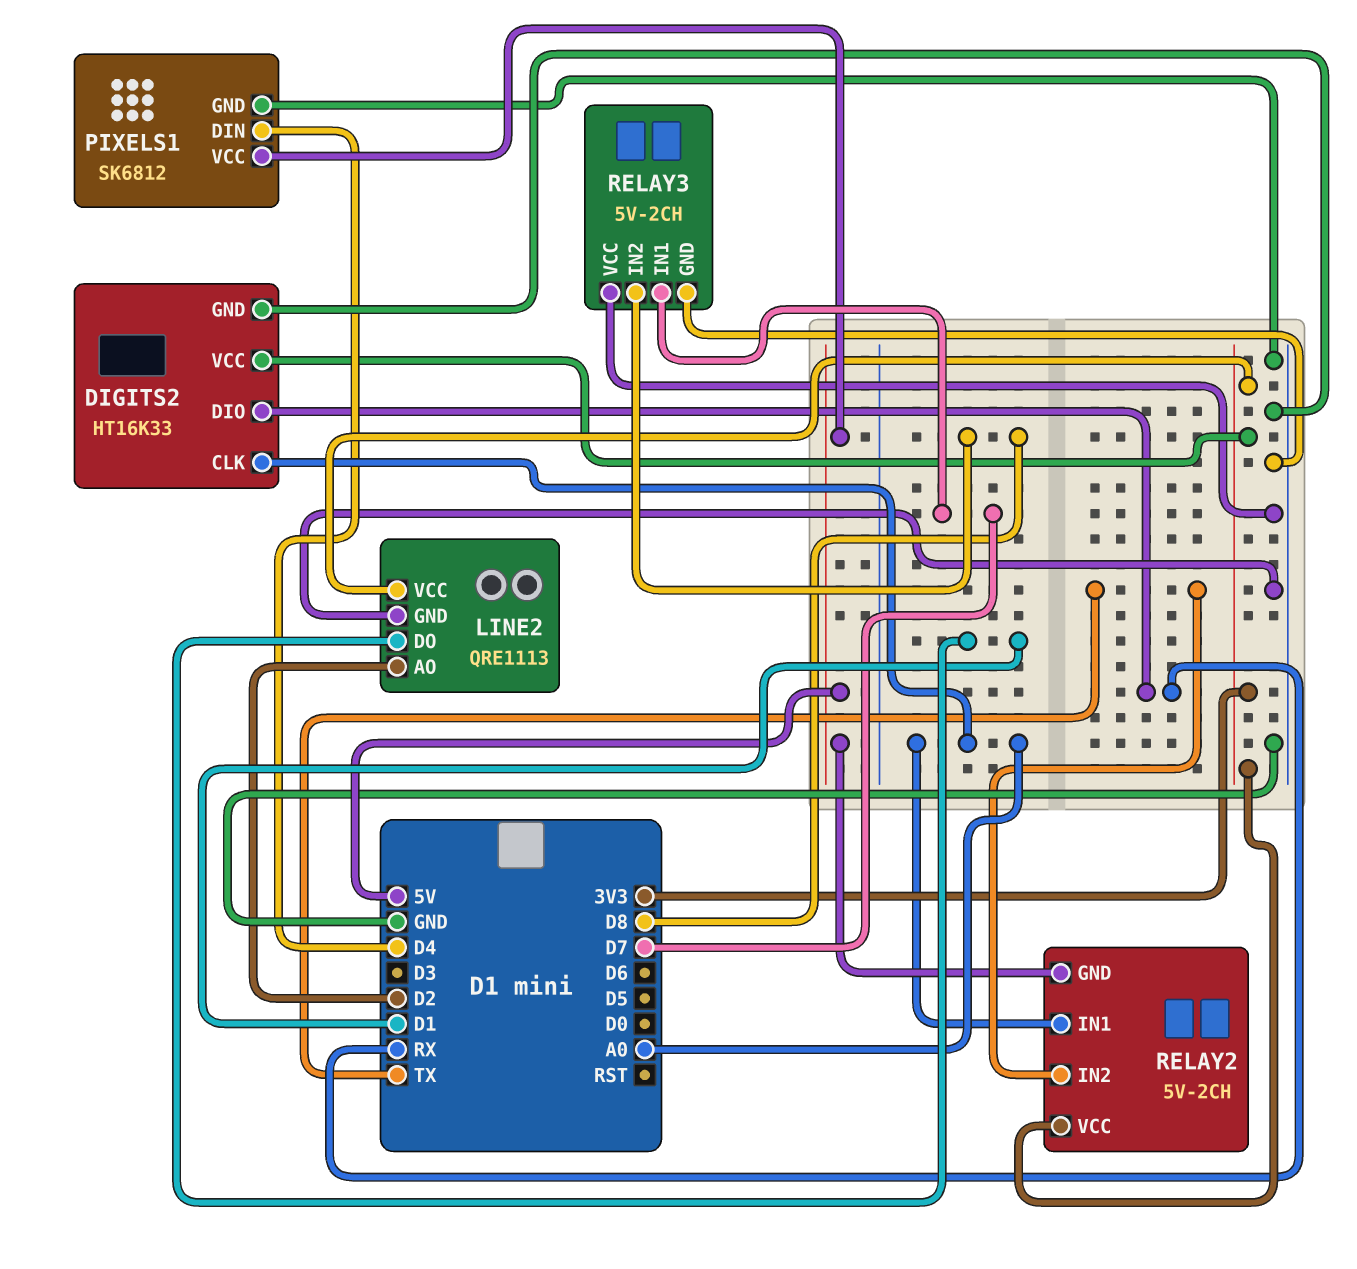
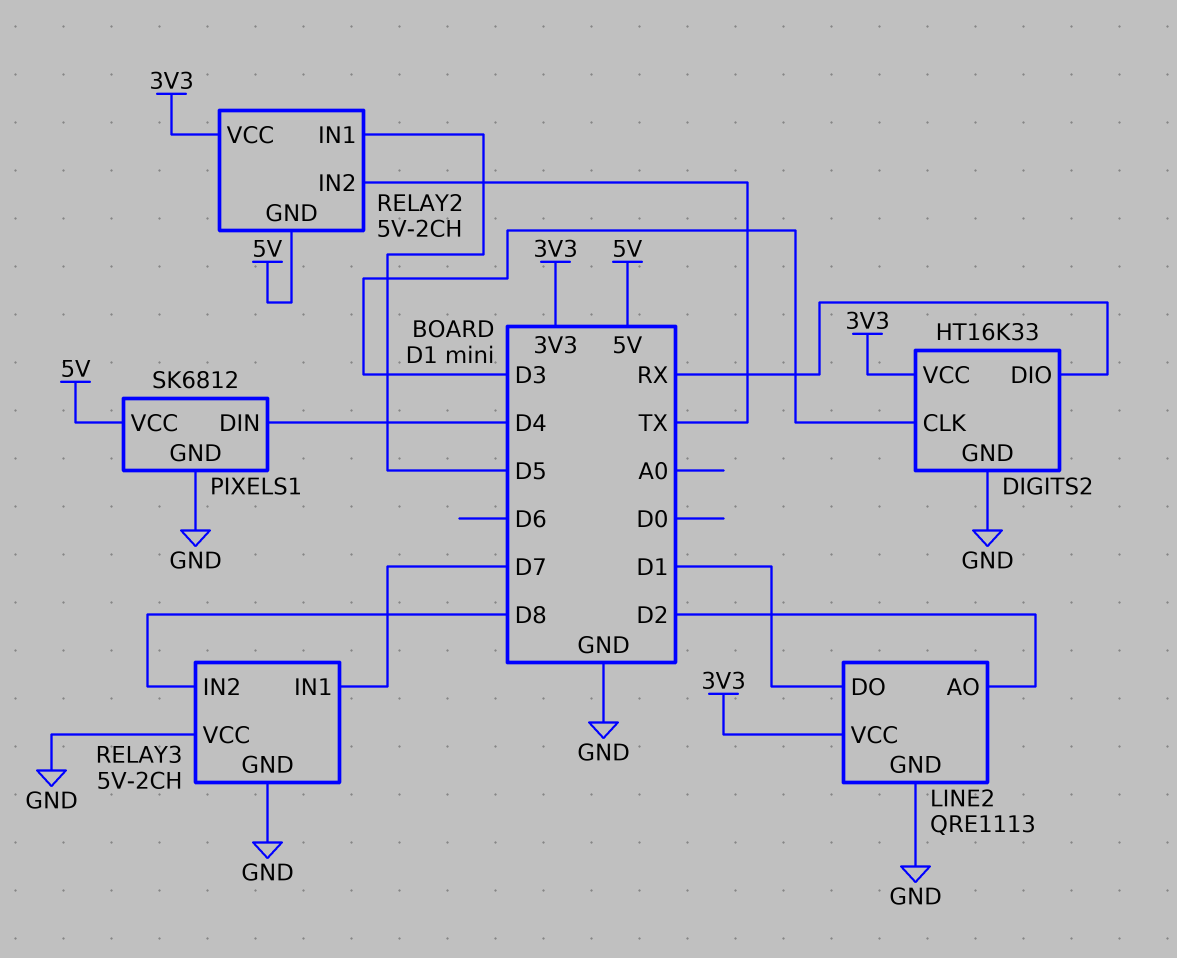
DIGITS2 pin CLK: A0 -> D3
RELAY2 pin IN1: A0 -> D5

